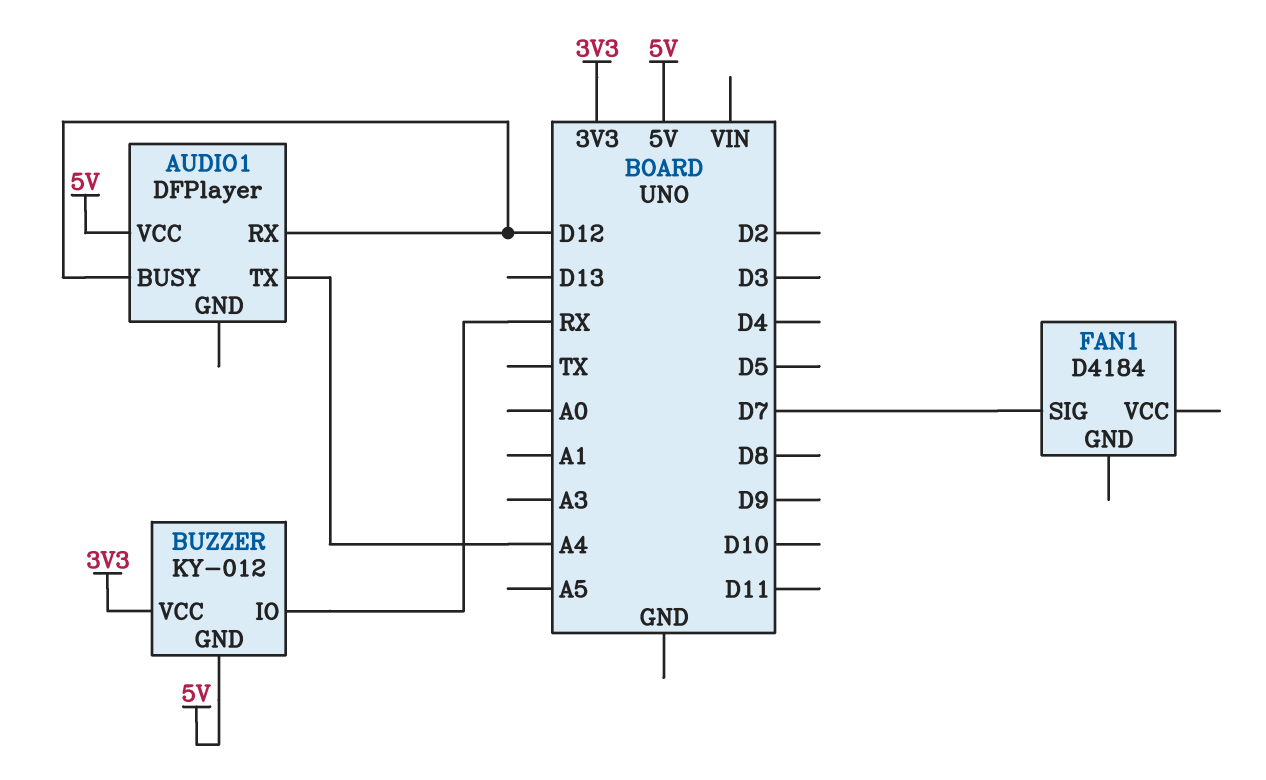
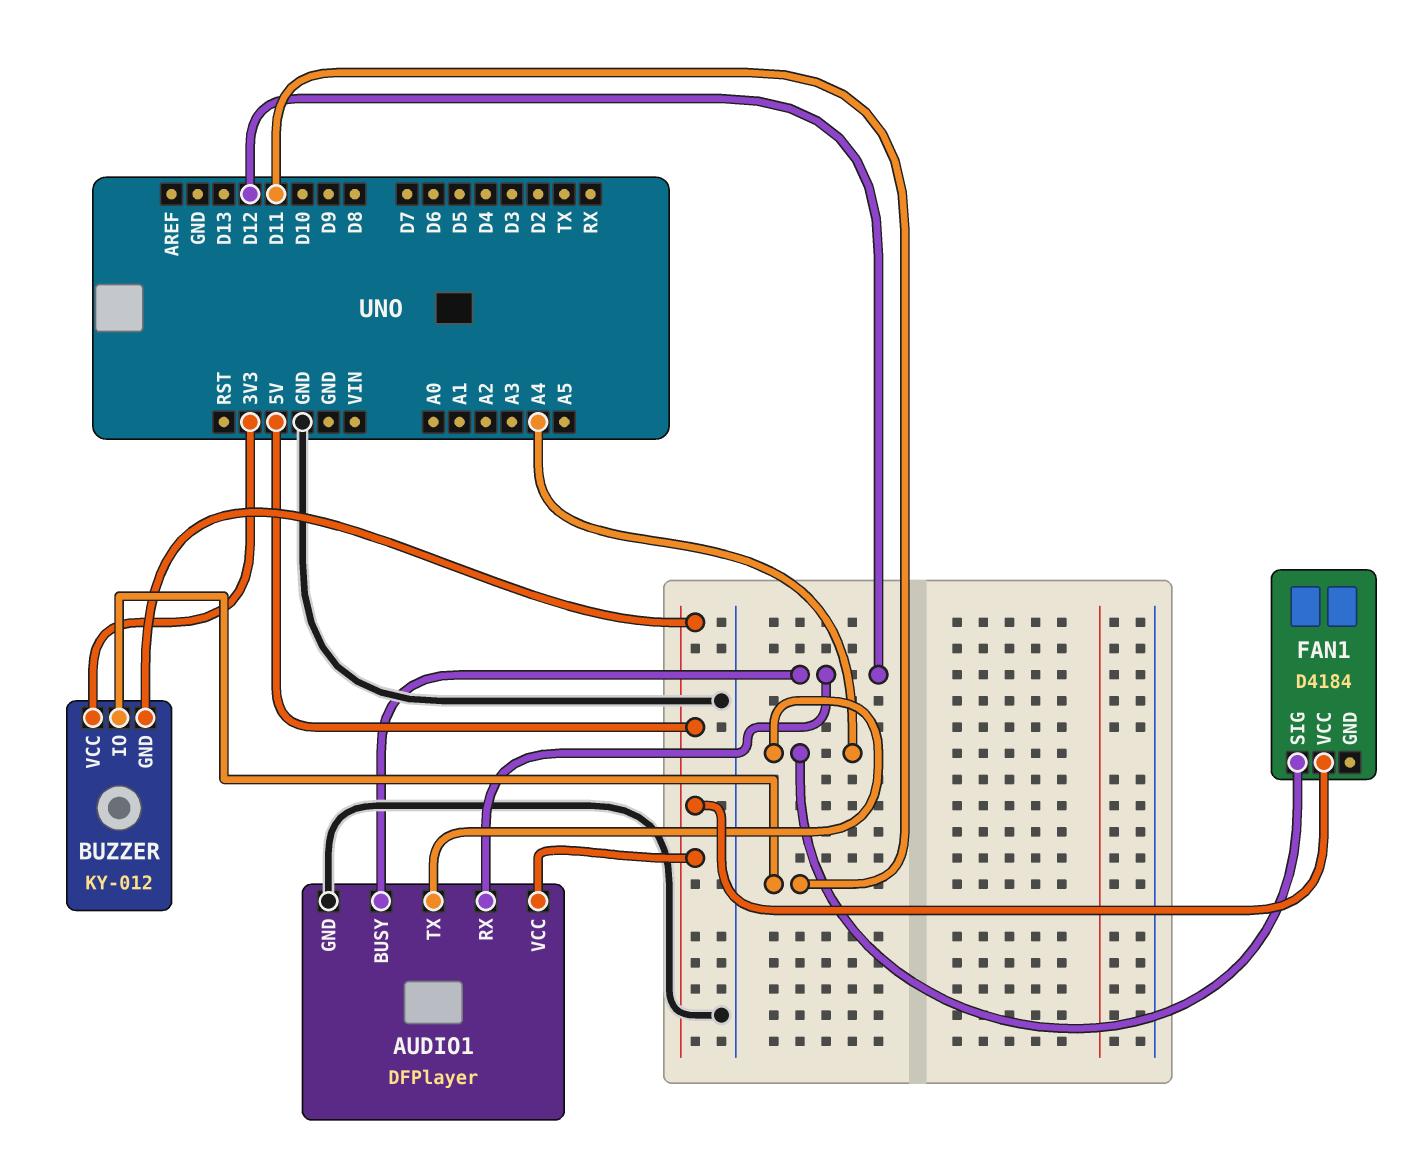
AUDIO1 pin GND: none -> GND
BUZZER pin IO: RX -> D11
FAN1 pin SIG: D7 -> A4
FAN1 pin VCC: none -> 5V

